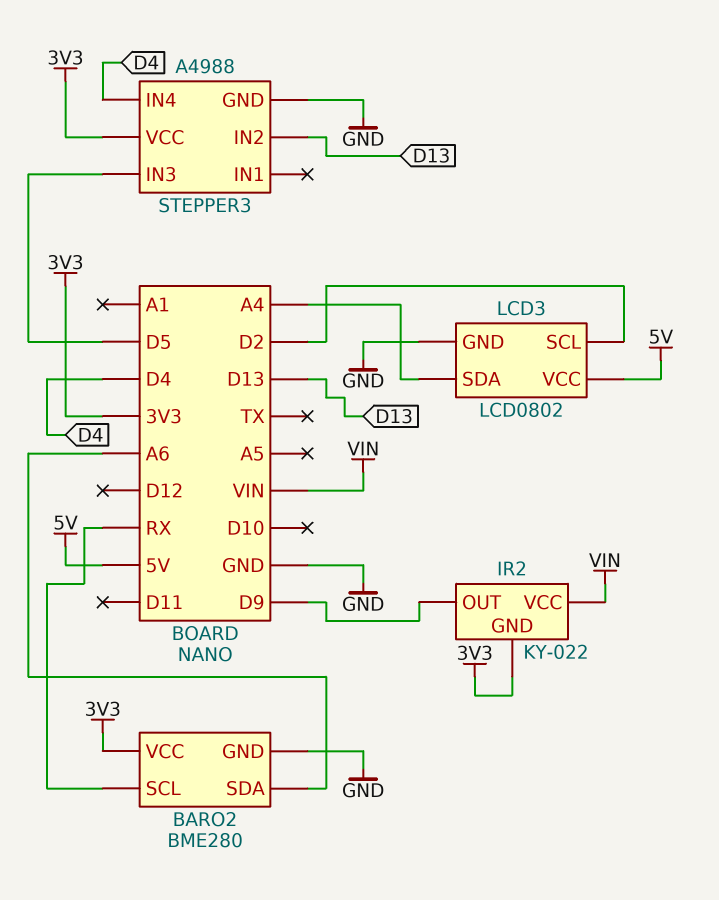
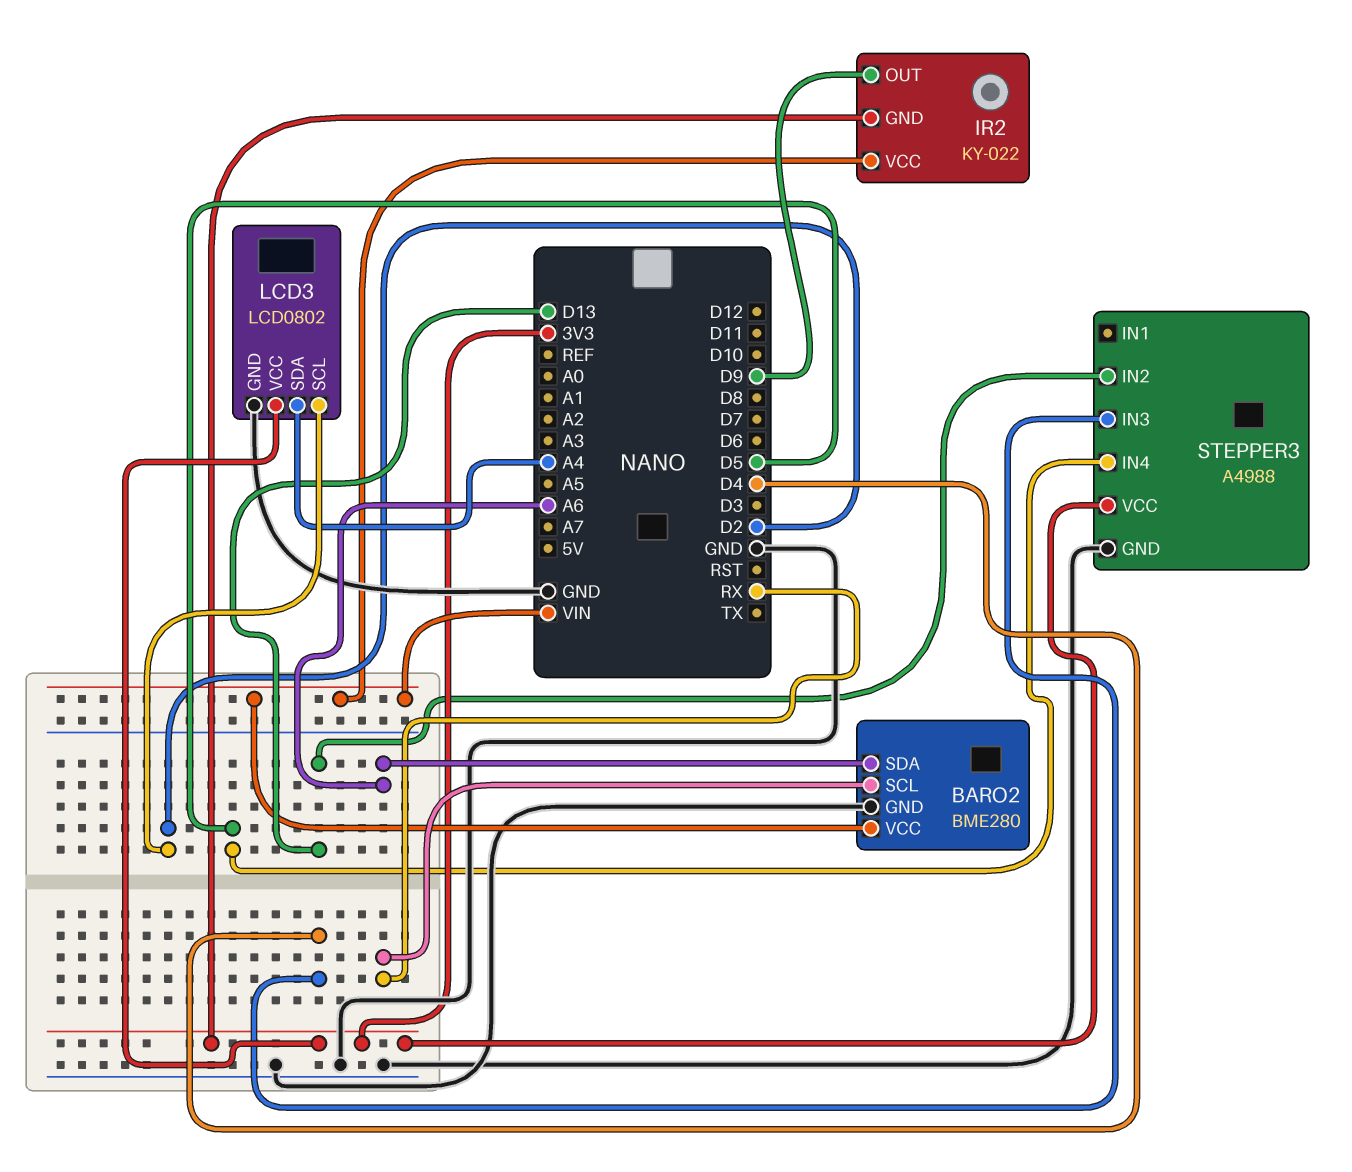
BARO2 pin VCC: 3V3 -> VIN
LCD3 pin VCC: 5V -> 3V3
STEPPER3 pin IN3: D5 -> D4
STEPPER3 pin IN4: D4 -> D5

